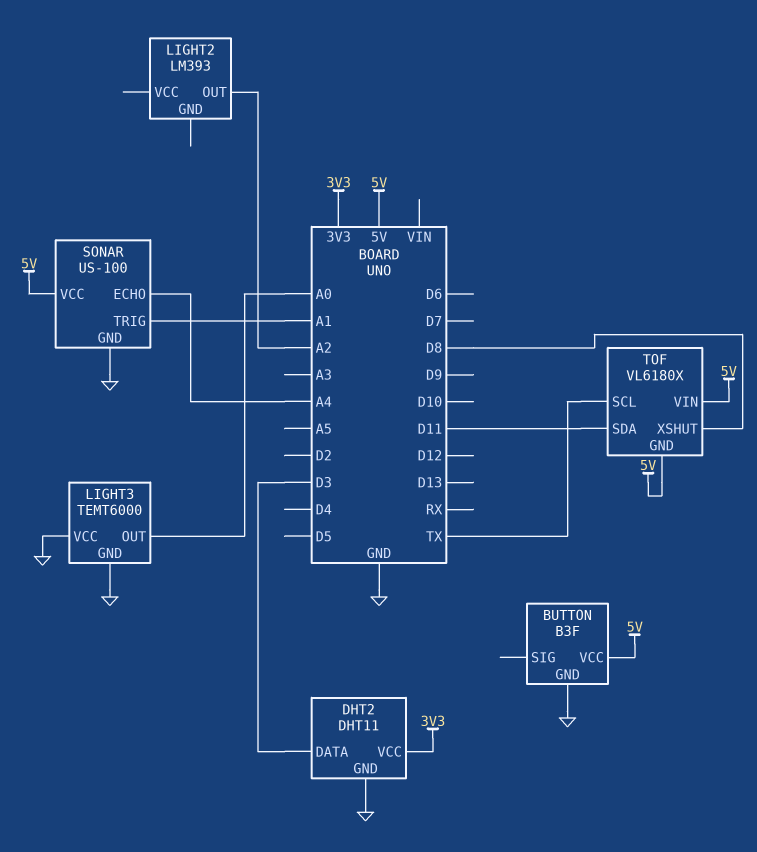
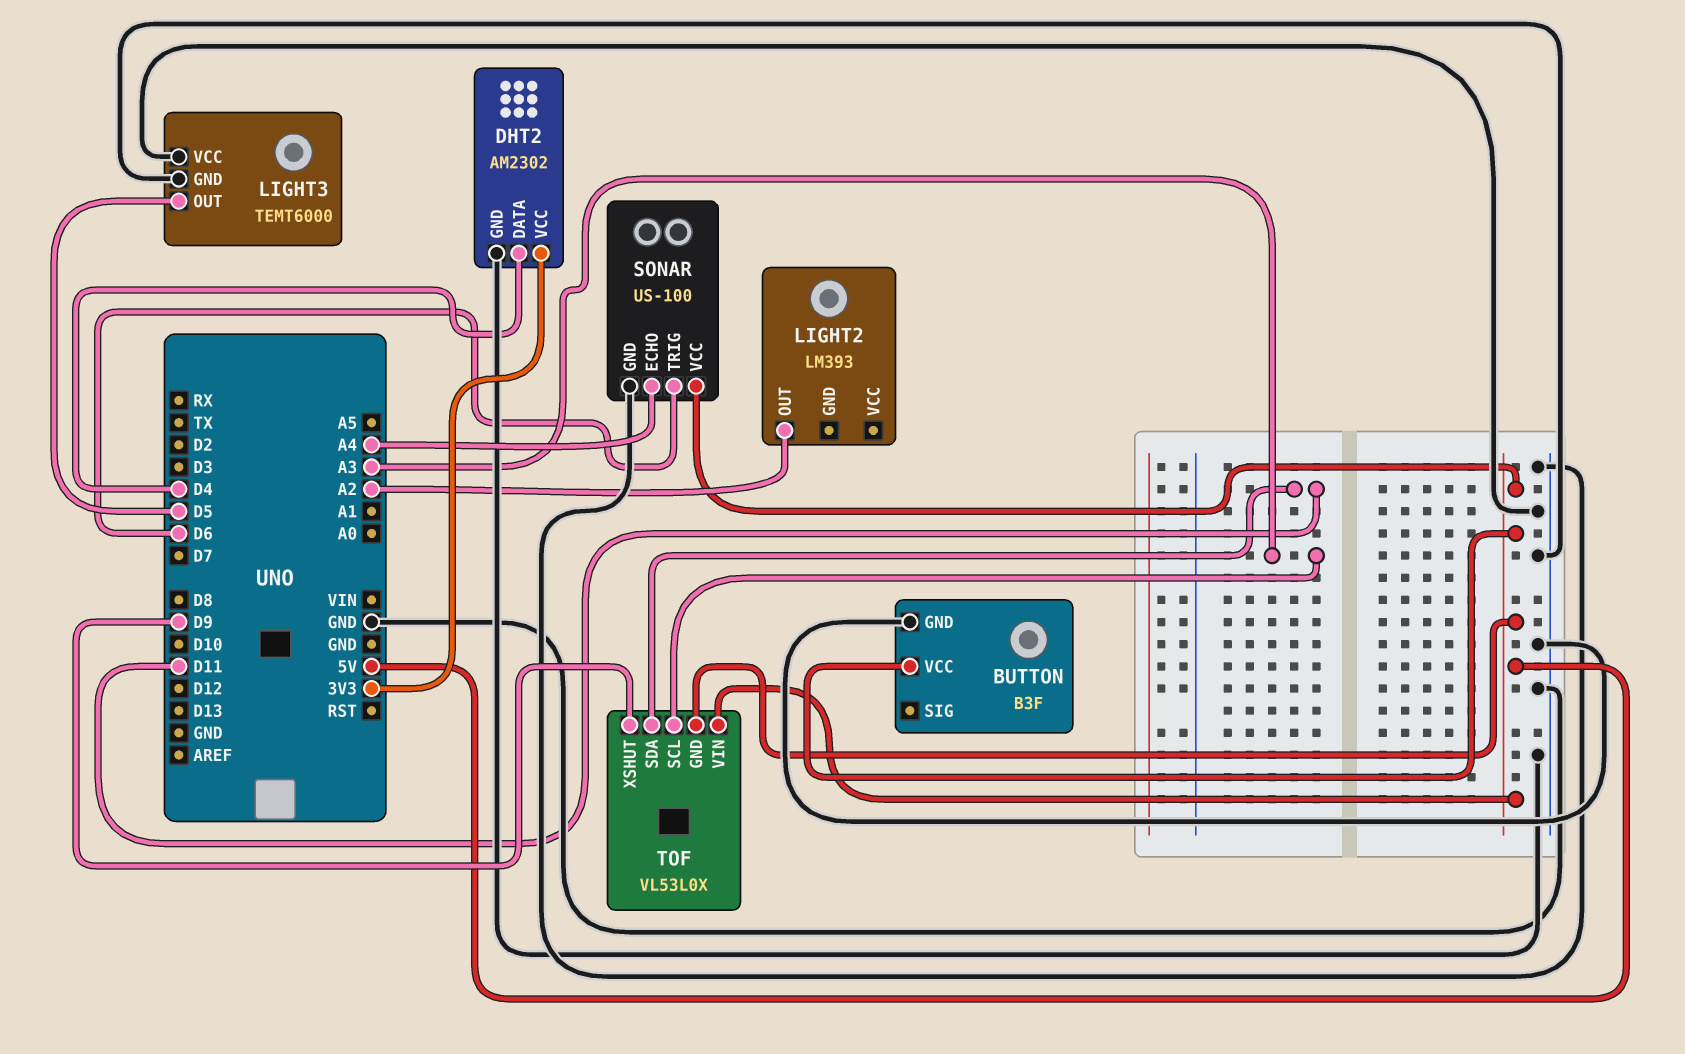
DHT2: DHT11 -> AM2302
DHT2 pin DATA: D3 -> D4
LIGHT3 pin OUT: A0 -> D5
SONAR pin TRIG: A1 -> D6
TOF: VL6180X -> VL53L0X
TOF pin SCL: TX -> A3
TOF pin XSHUT: D8 -> D9

